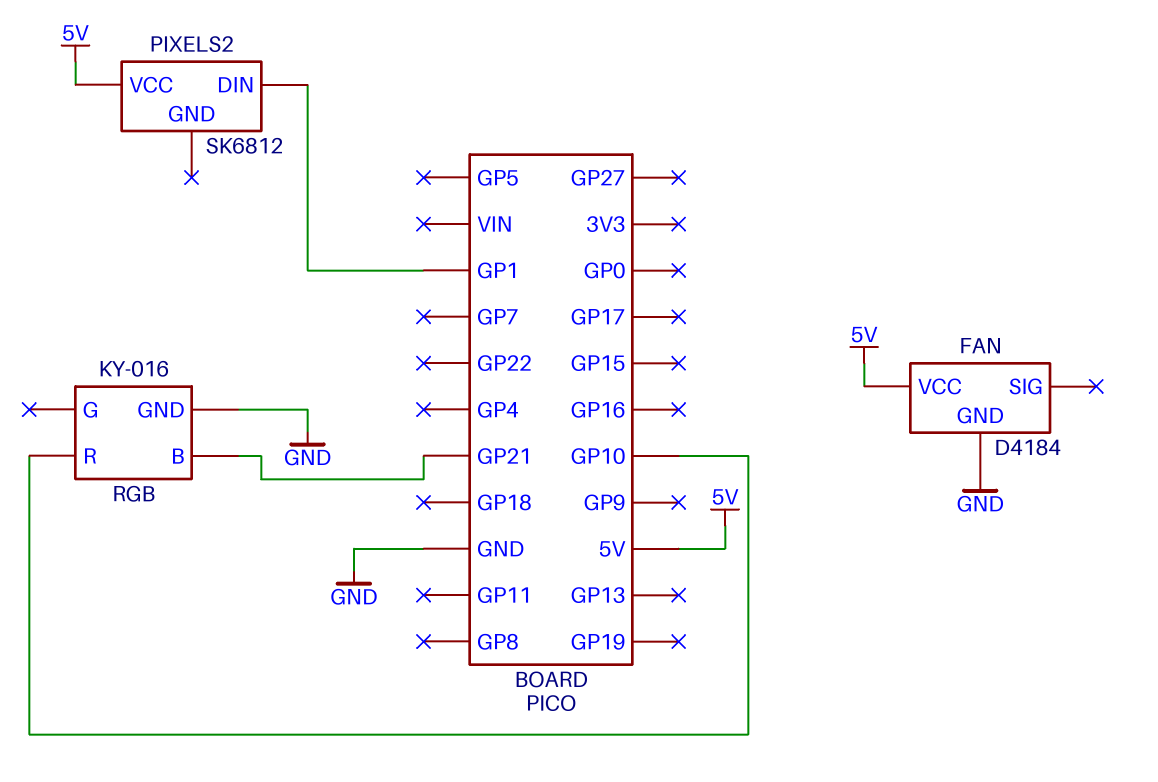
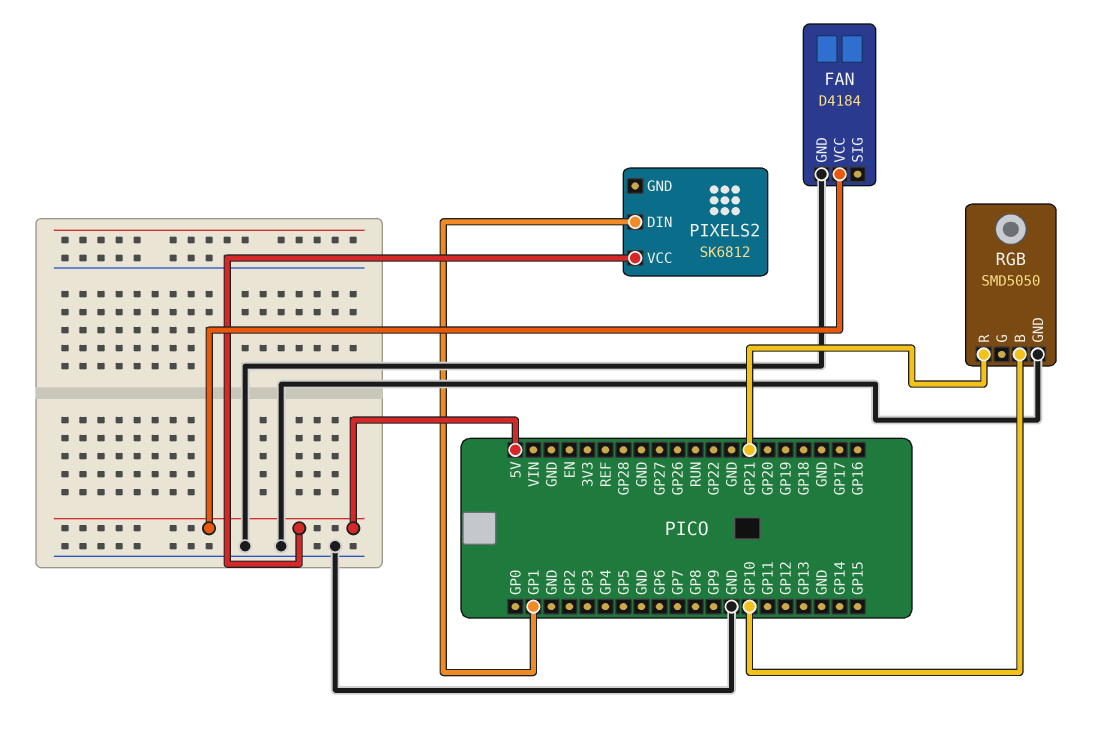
RGB: KY-016 -> SMD5050
RGB pin B: GP21 -> GP10
RGB pin R: GP10 -> GP21

